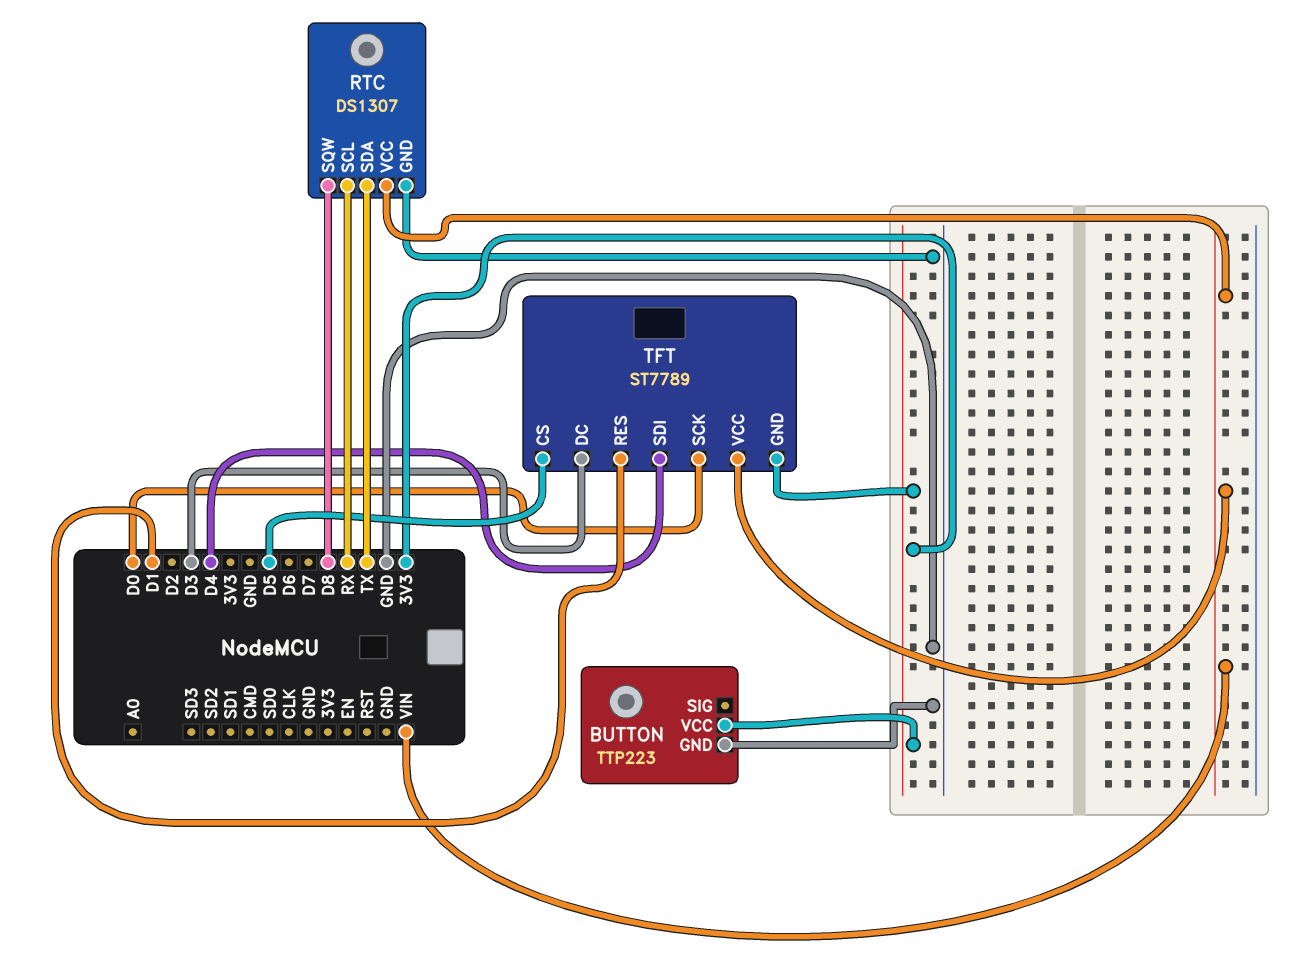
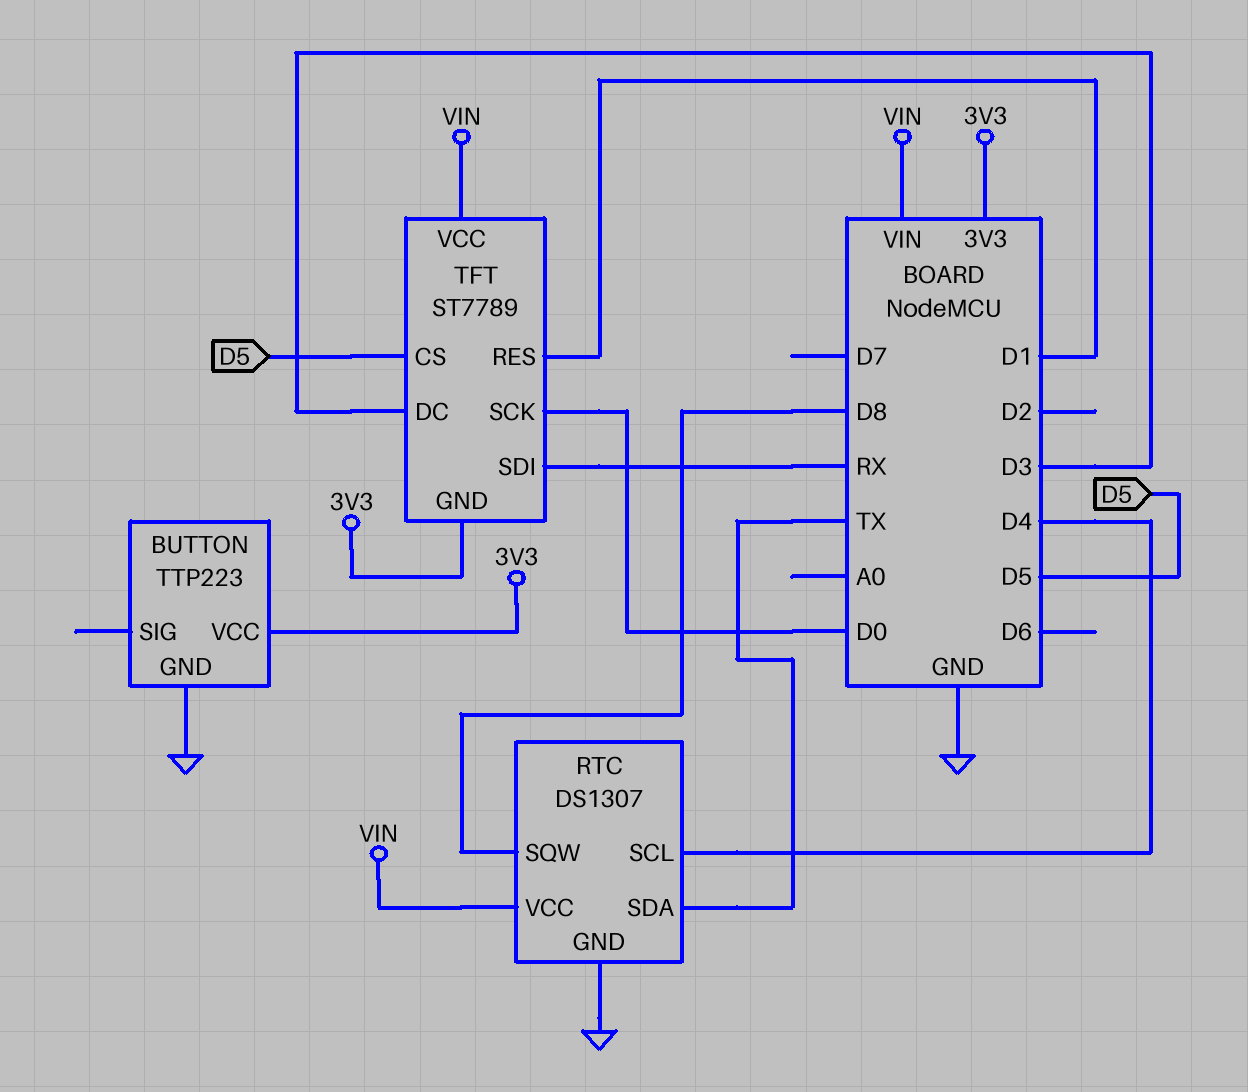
RTC pin SCL: RX -> D4
TFT pin SDI: D4 -> RX

